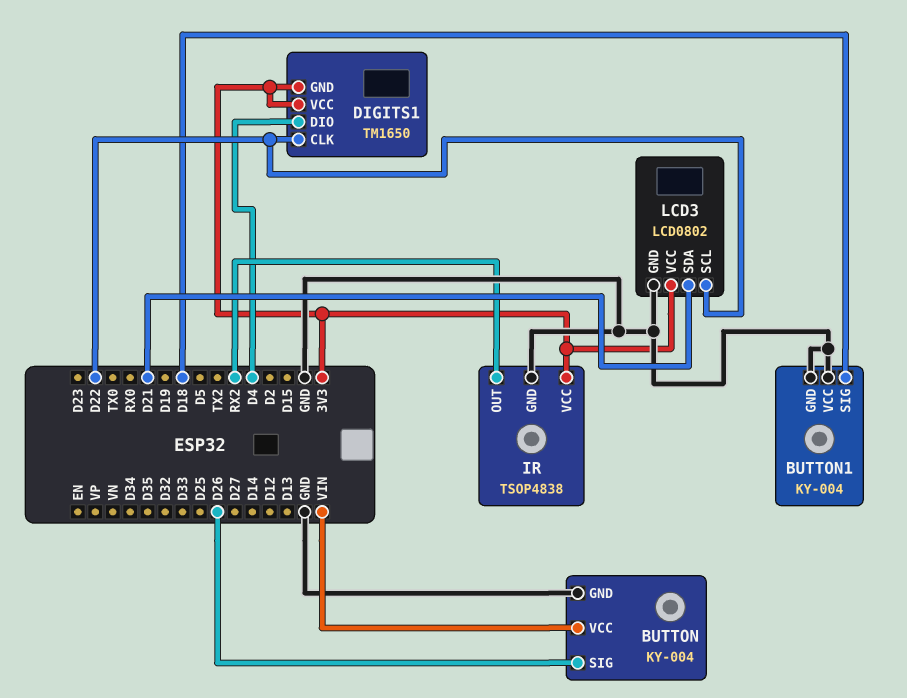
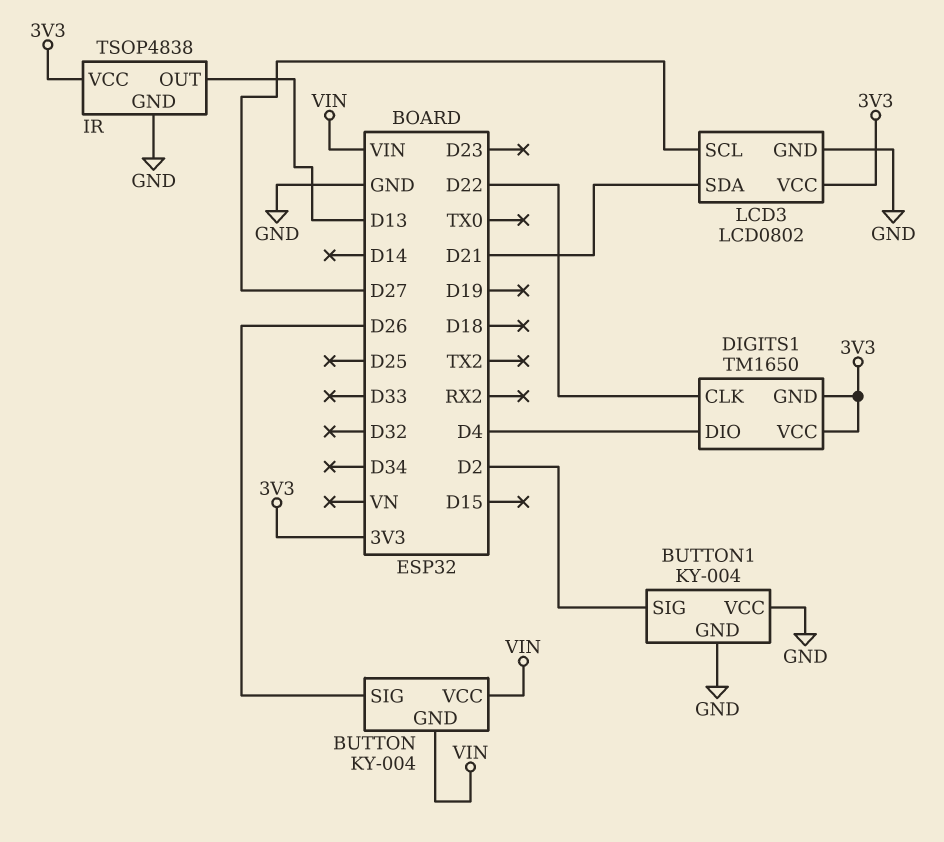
BUTTON pin GND: GND -> VIN
BUTTON1 pin SIG: D18 -> D2
IR pin OUT: RX2 -> D13
LCD3 pin SCL: D22 -> D27

